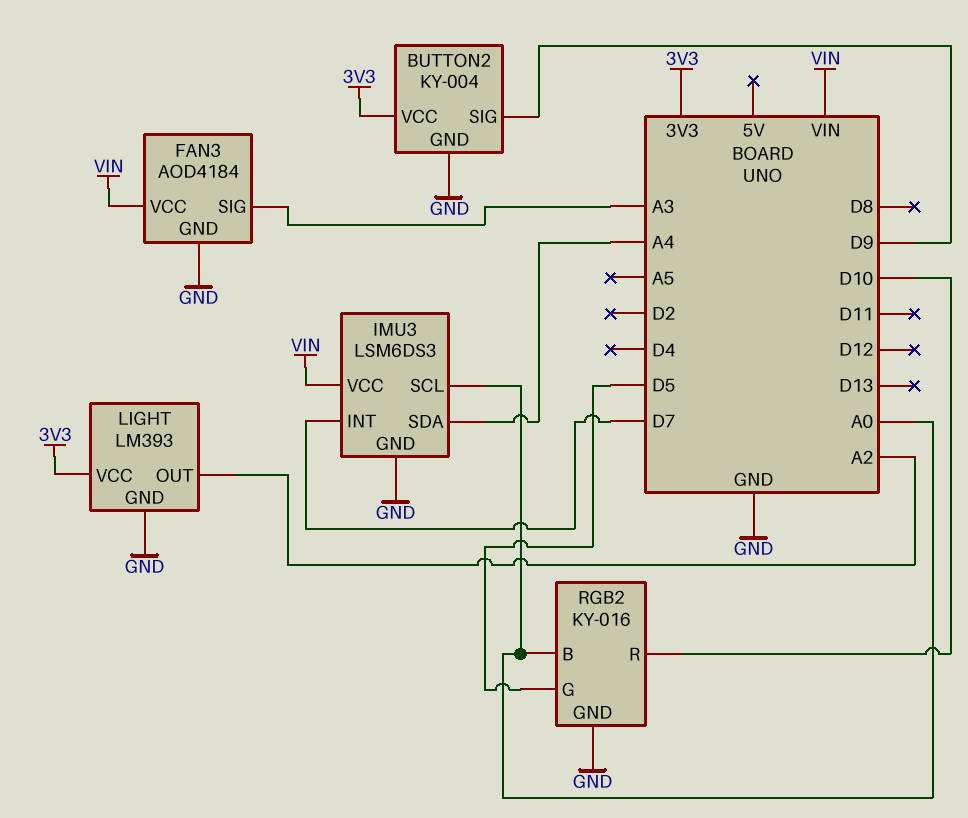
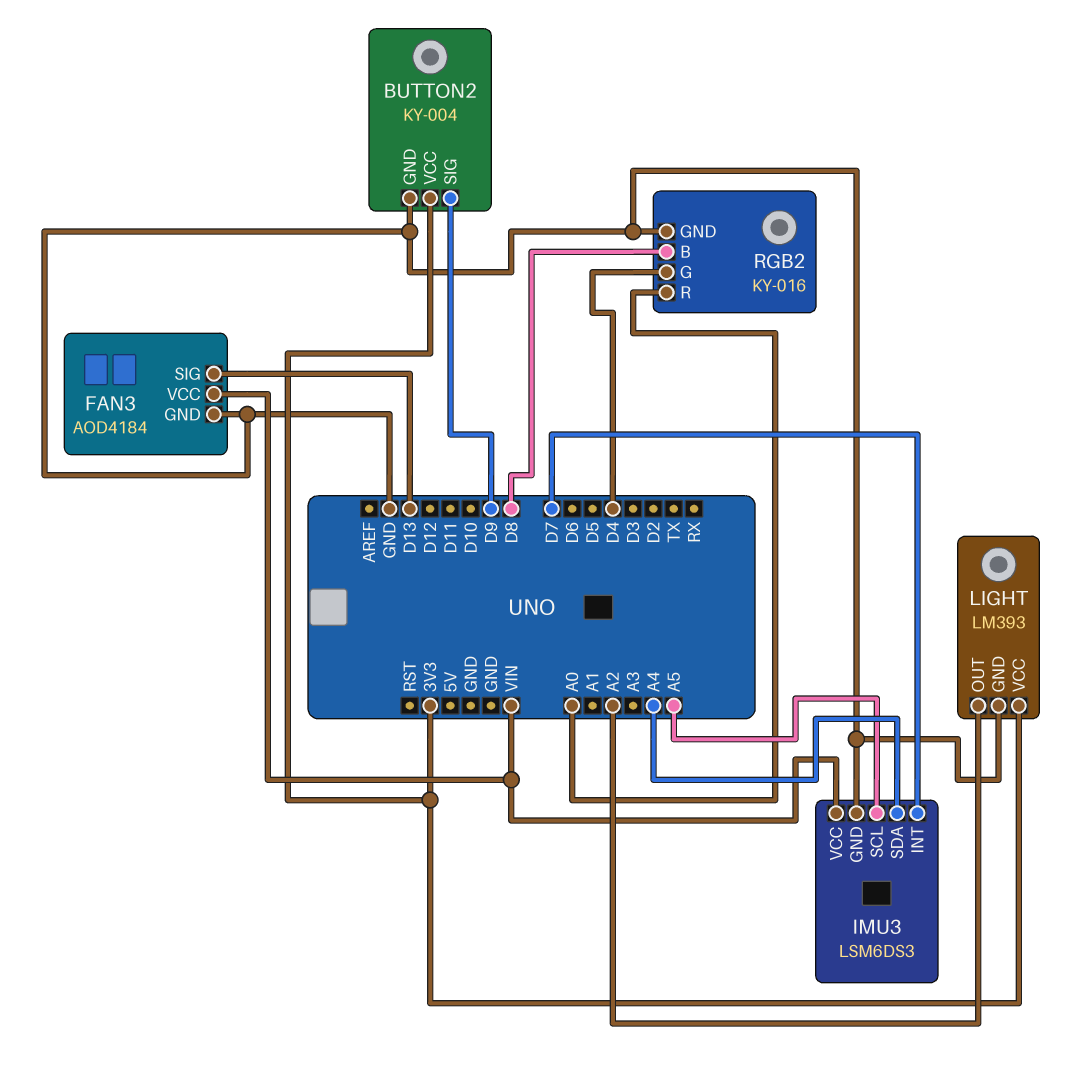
FAN3 pin SIG: A3 -> D13
IMU3 pin SCL: A0 -> A5
RGB2 pin B: A0 -> D8
RGB2 pin G: D5 -> D4
RGB2 pin R: D10 -> A0

